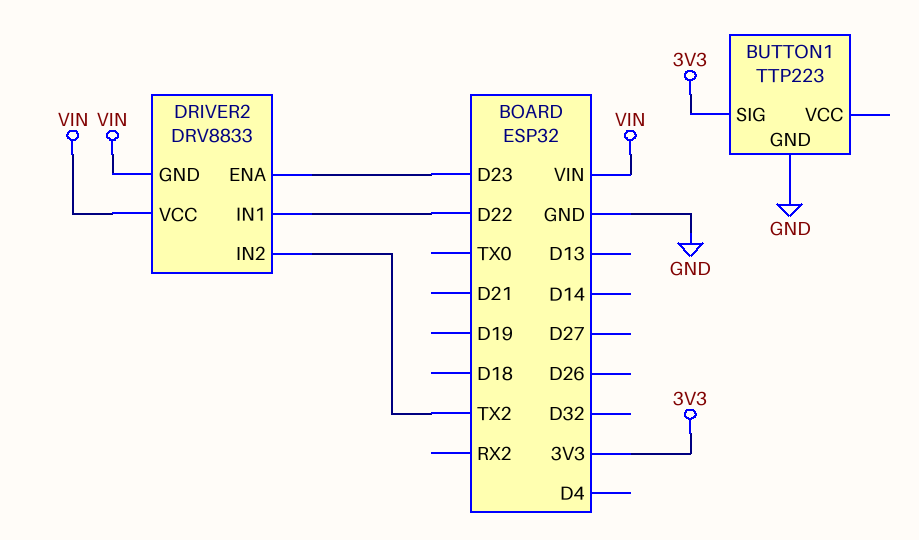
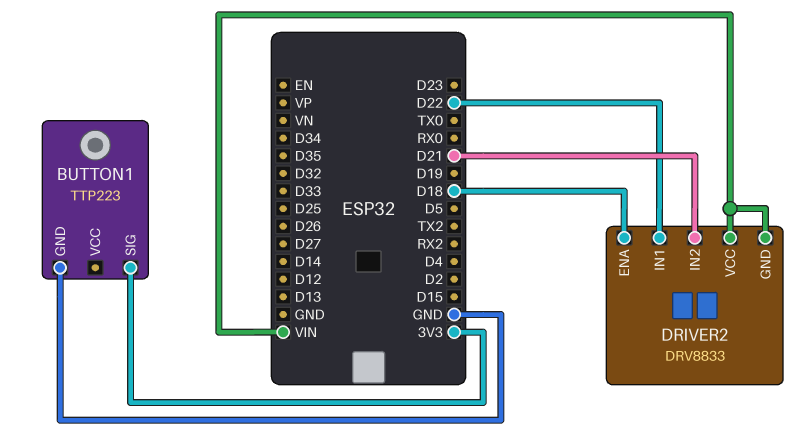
DRIVER2 pin ENA: D23 -> D18
DRIVER2 pin IN2: TX2 -> D21

